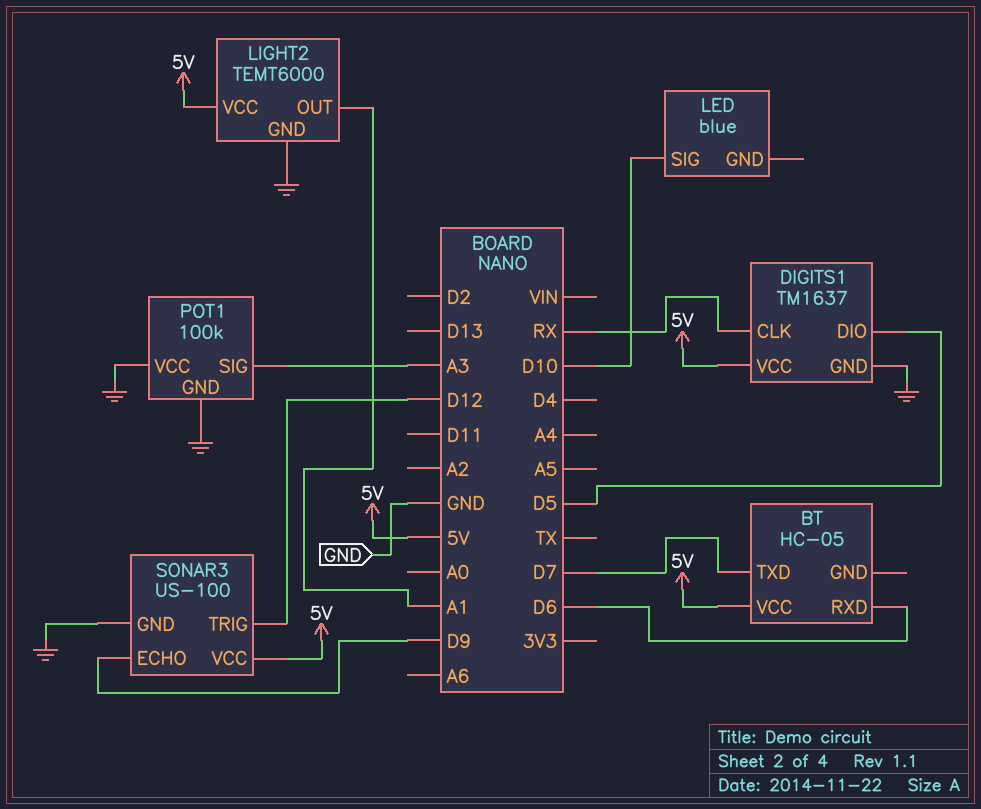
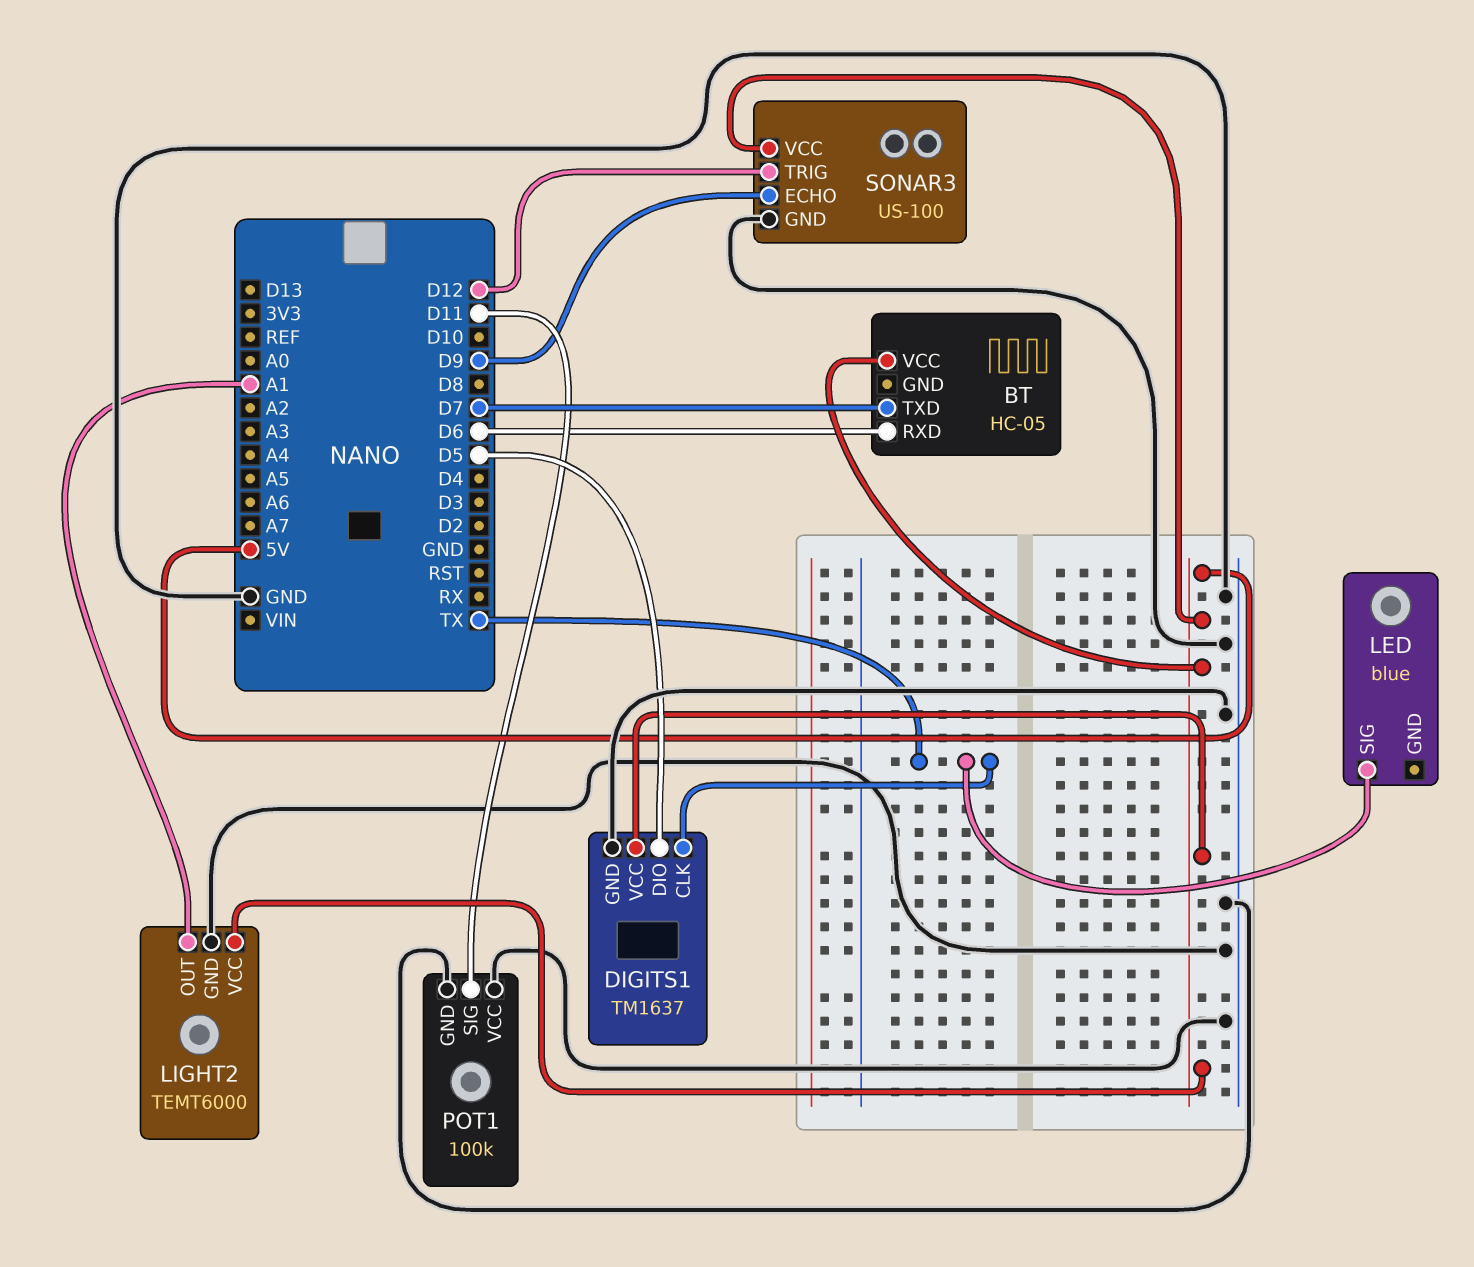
DIGITS1 pin CLK: RX -> TX
LED pin SIG: D10 -> TX
POT1 pin SIG: A3 -> D11

